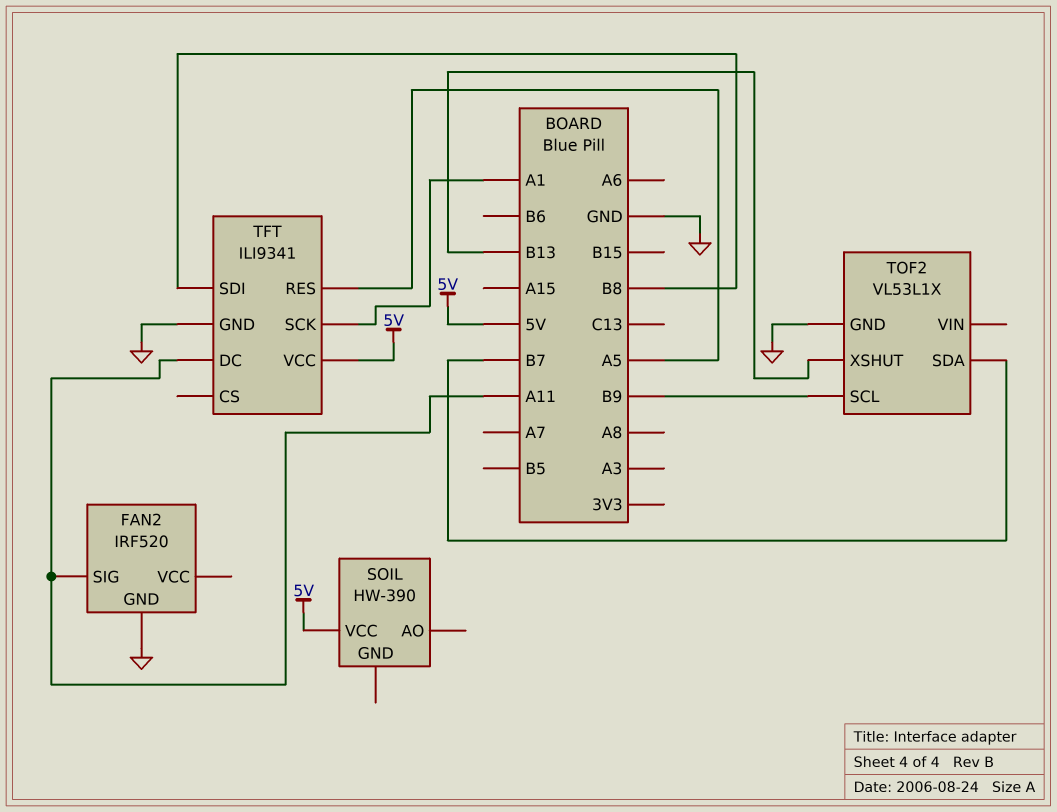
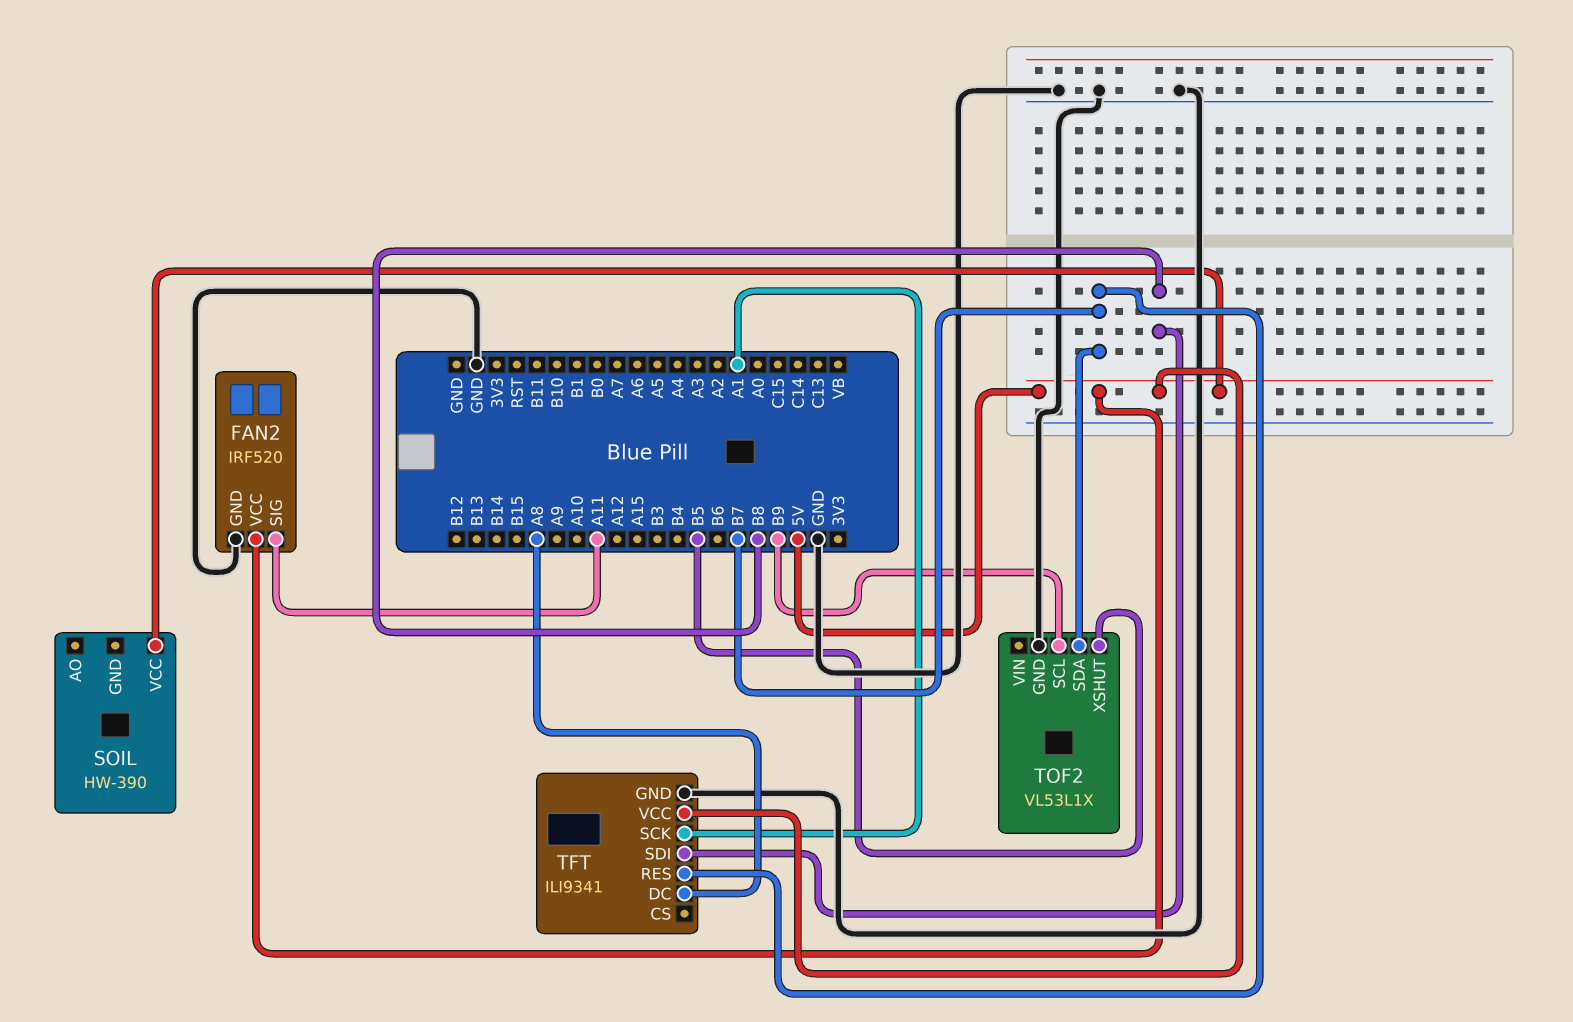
FAN2 pin VCC: none -> 5V
TFT pin DC: A11 -> A8
TFT pin RES: A5 -> B7
TOF2 pin XSHUT: B13 -> B5

